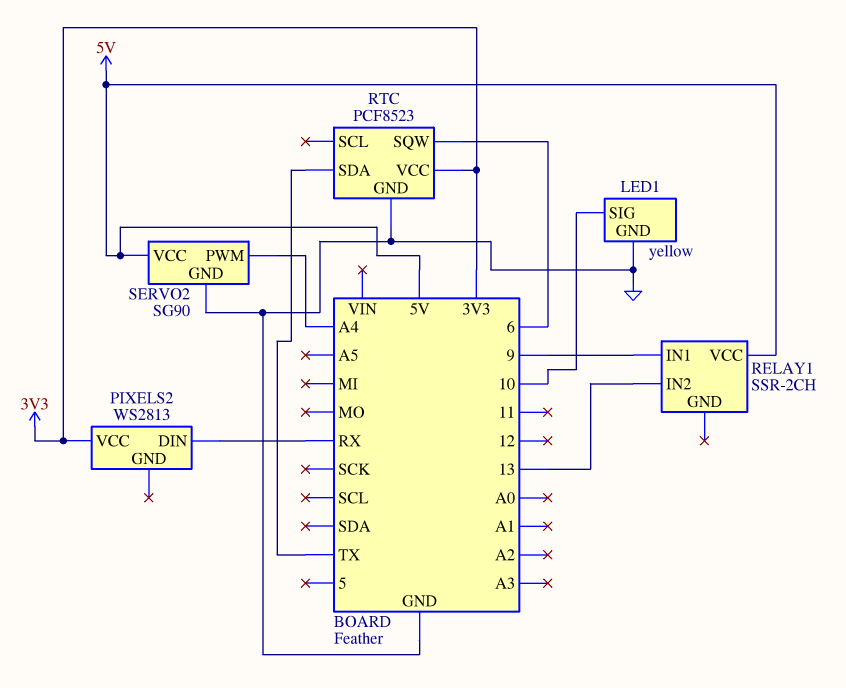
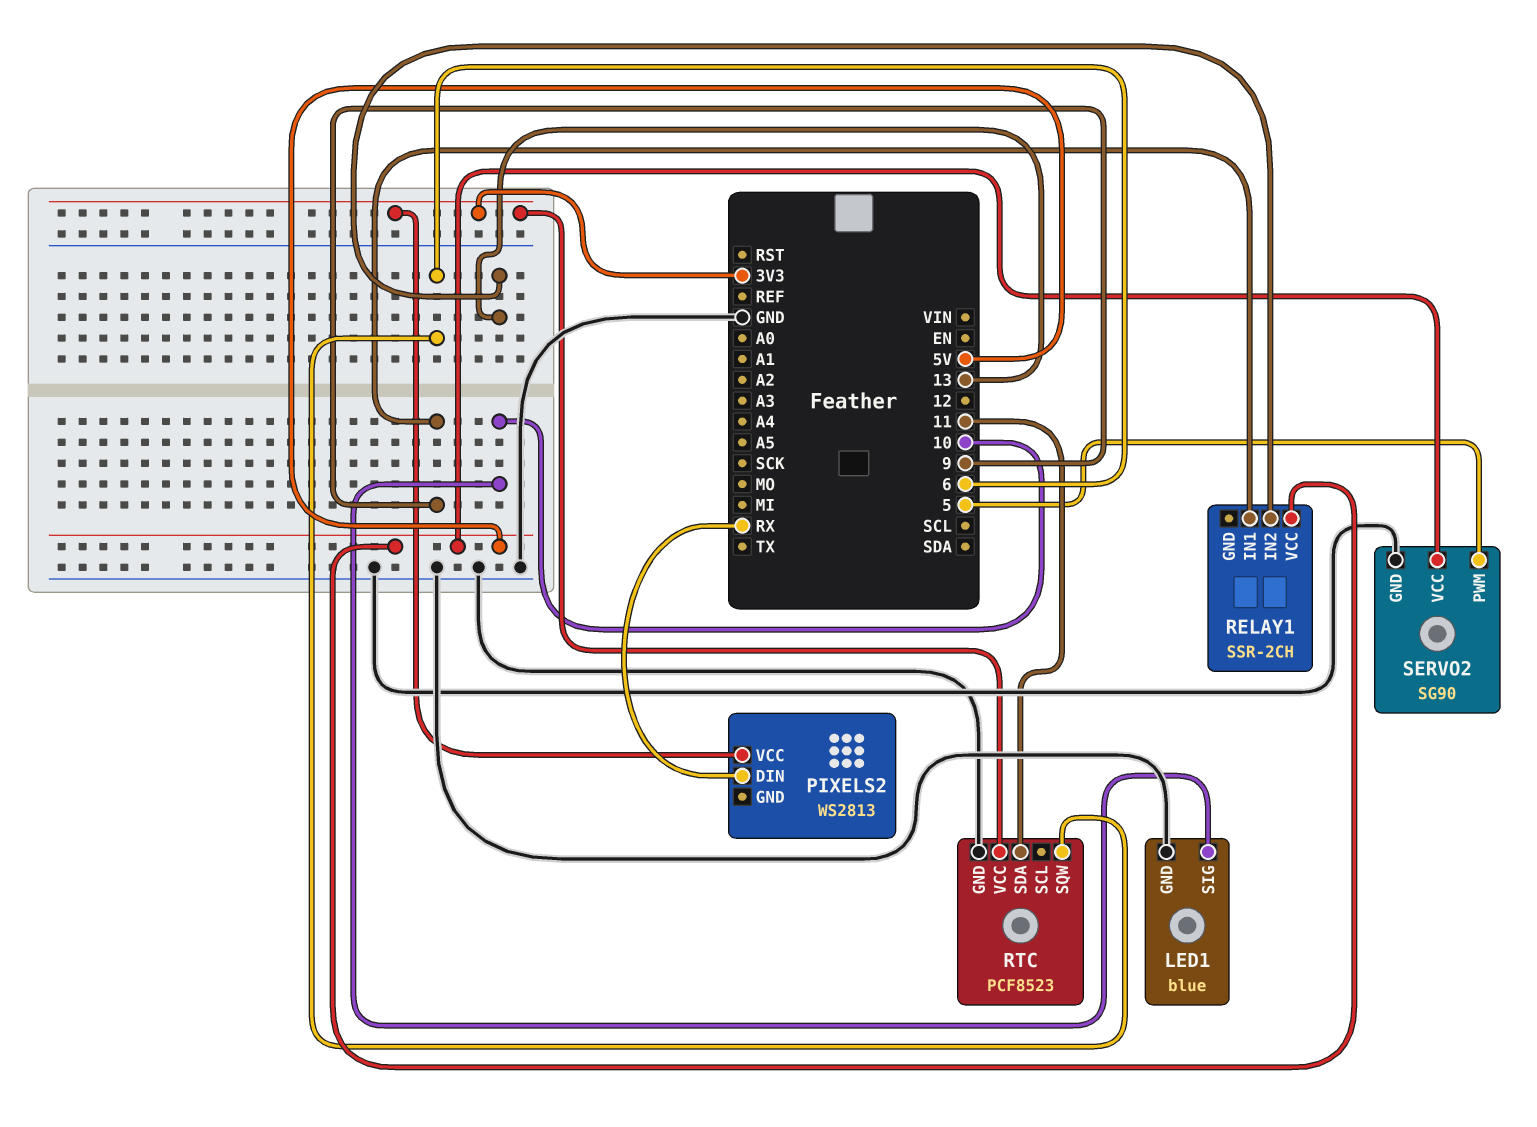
LED1: yellow -> blue
RTC pin SDA: TX -> 11
SERVO2 pin PWM: A4 -> 5

